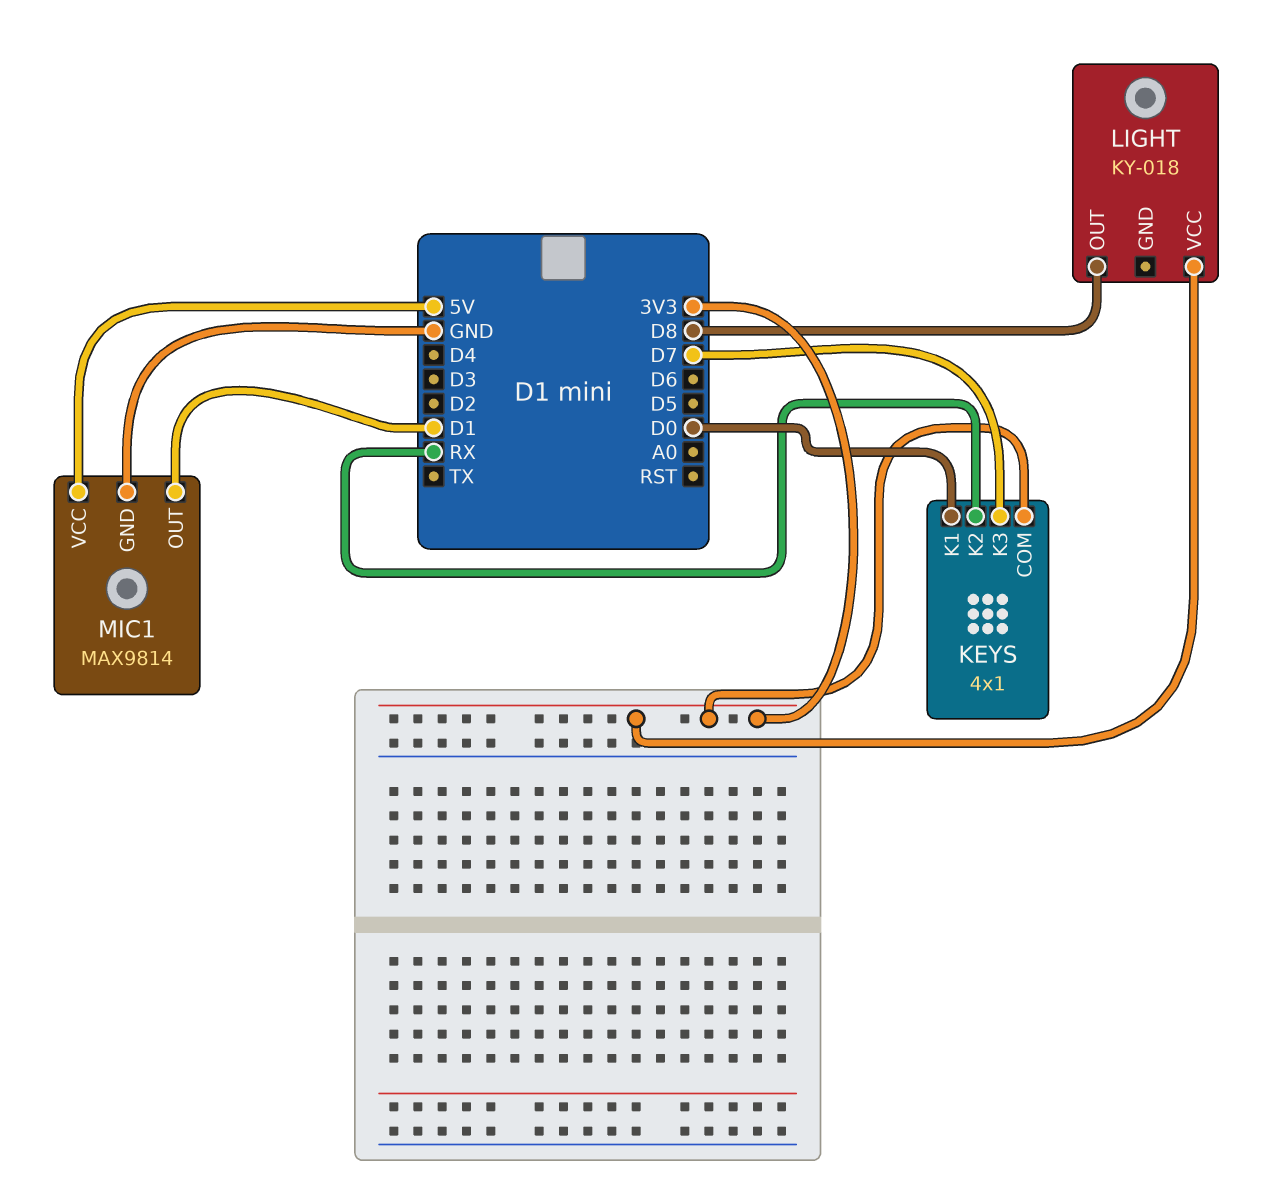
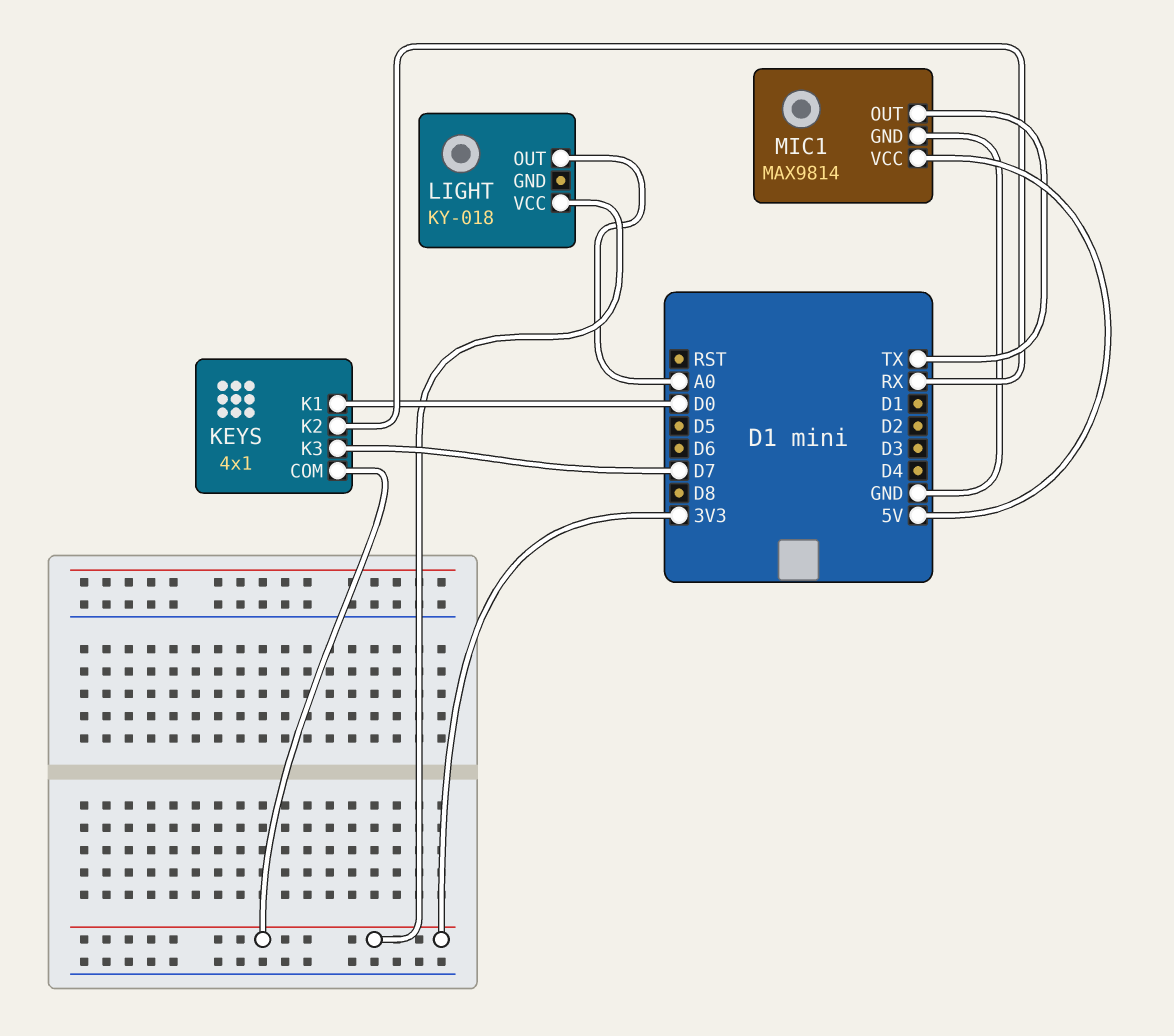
LIGHT pin OUT: D8 -> A0
MIC1 pin OUT: D1 -> TX

